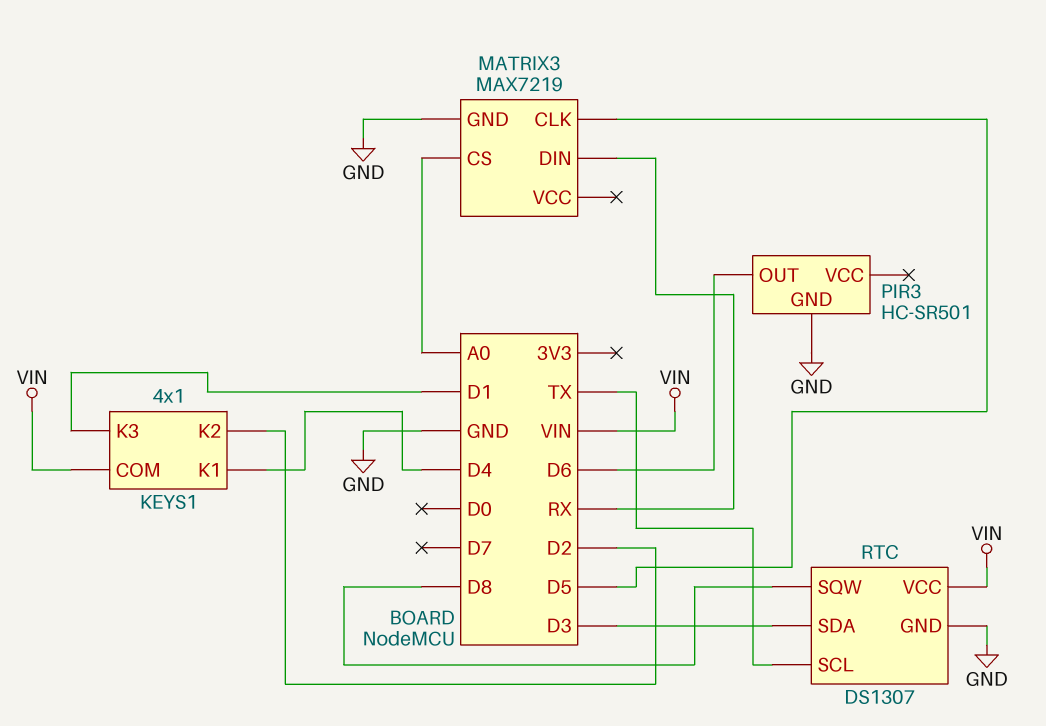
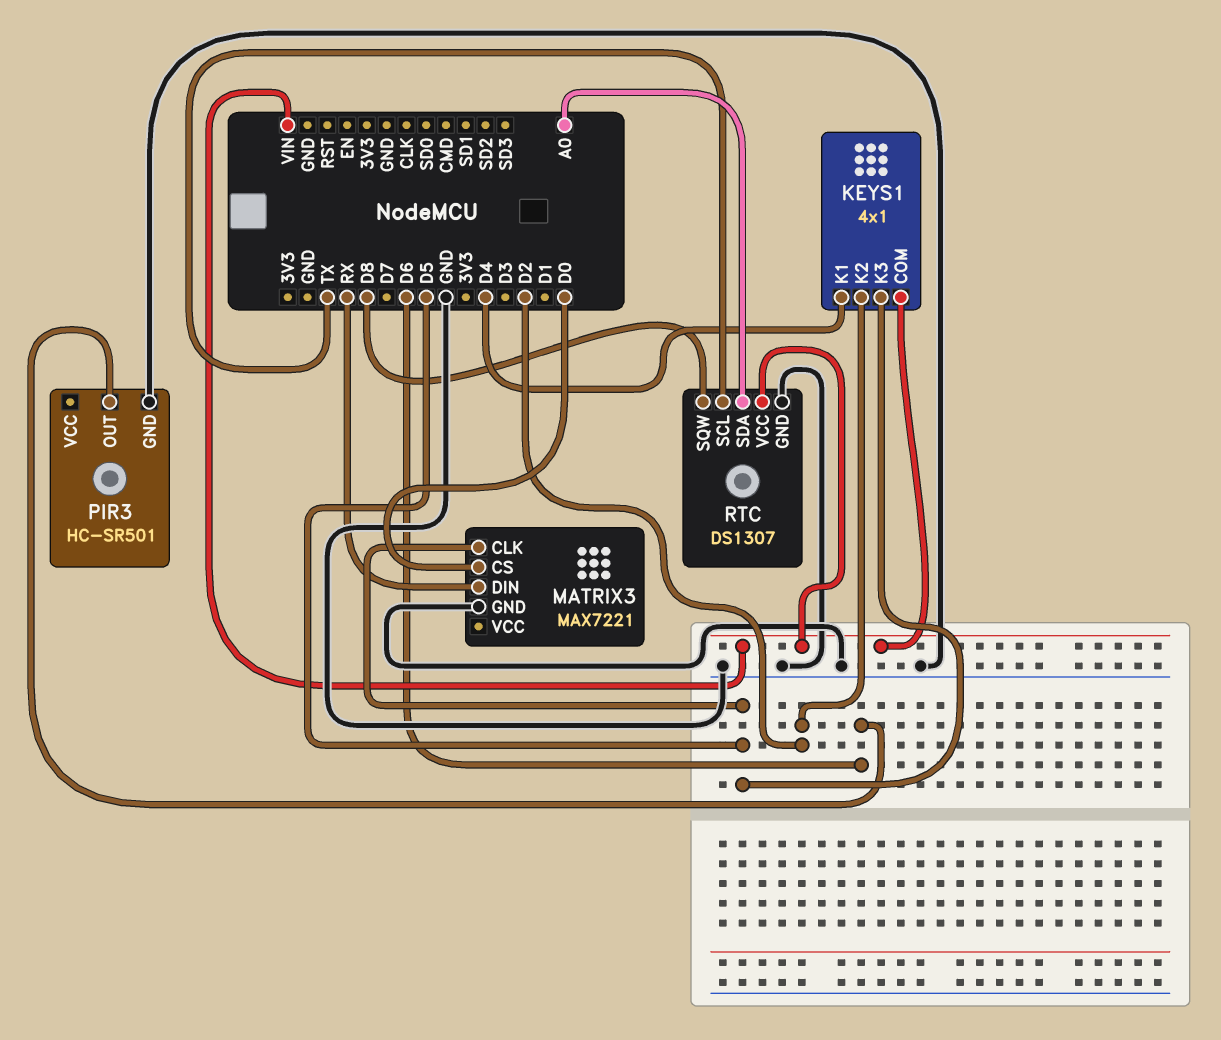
KEYS1 pin K3: D1 -> D5
MATRIX3: MAX7219 -> MAX7221
MATRIX3 pin CS: A0 -> D0
RTC pin SDA: D3 -> A0

